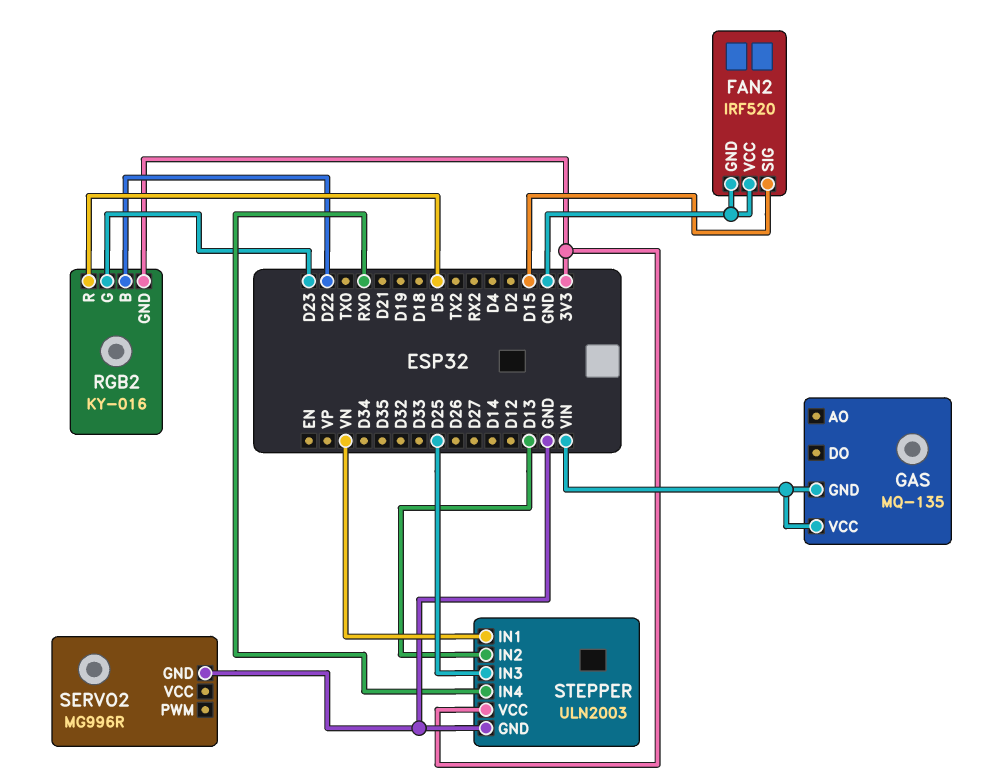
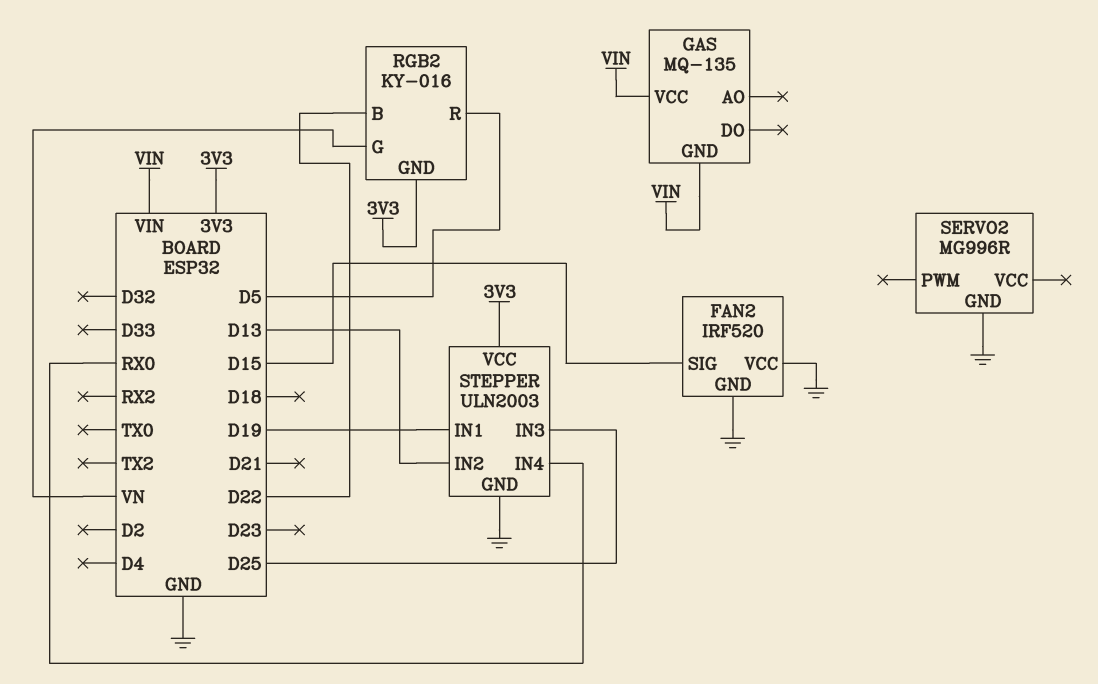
RGB2 pin G: D23 -> VN
STEPPER pin IN1: VN -> D19

